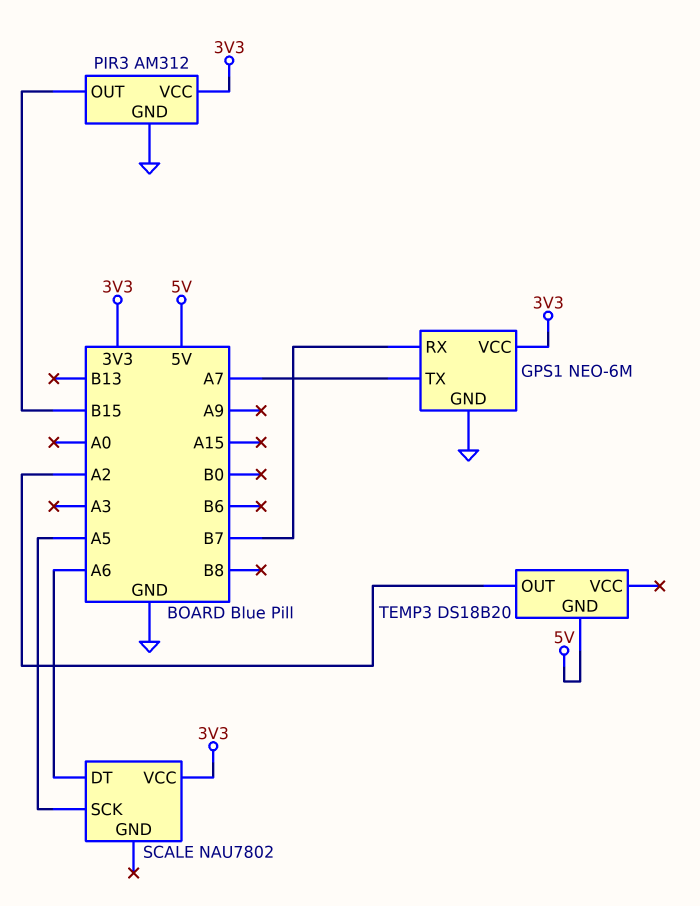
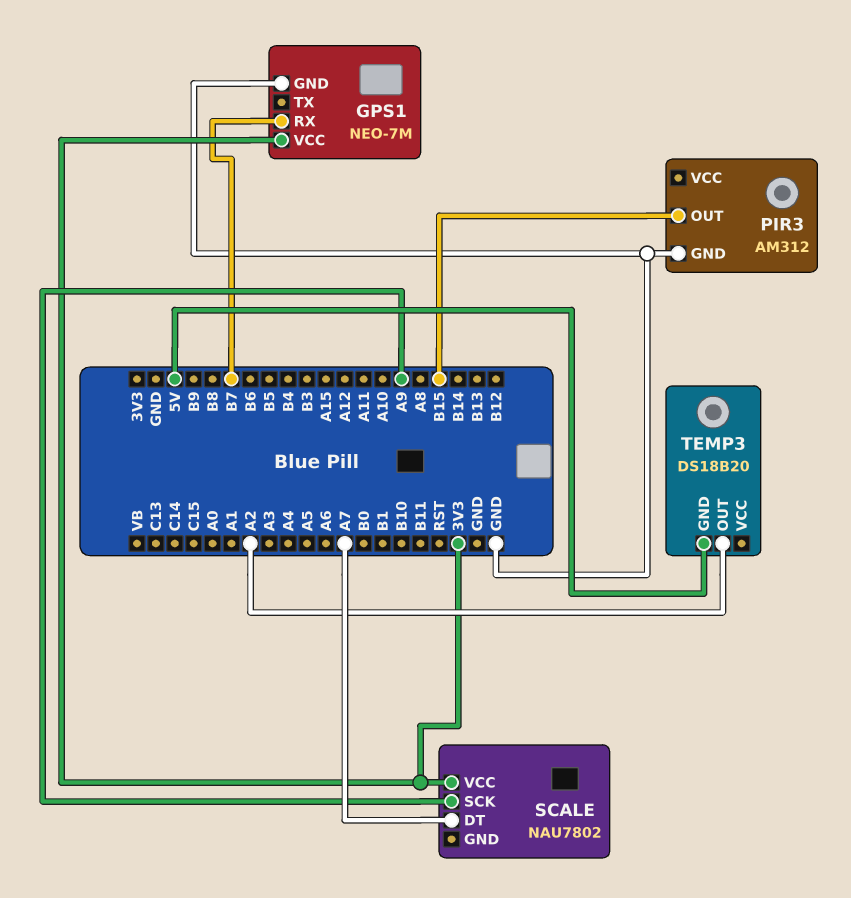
GPS1: NEO-6M -> NEO-7M
GPS1 pin TX: A7 -> none
PIR3 pin VCC: 3V3 -> none
SCALE pin DT: A6 -> A7
SCALE pin SCK: A5 -> A9

